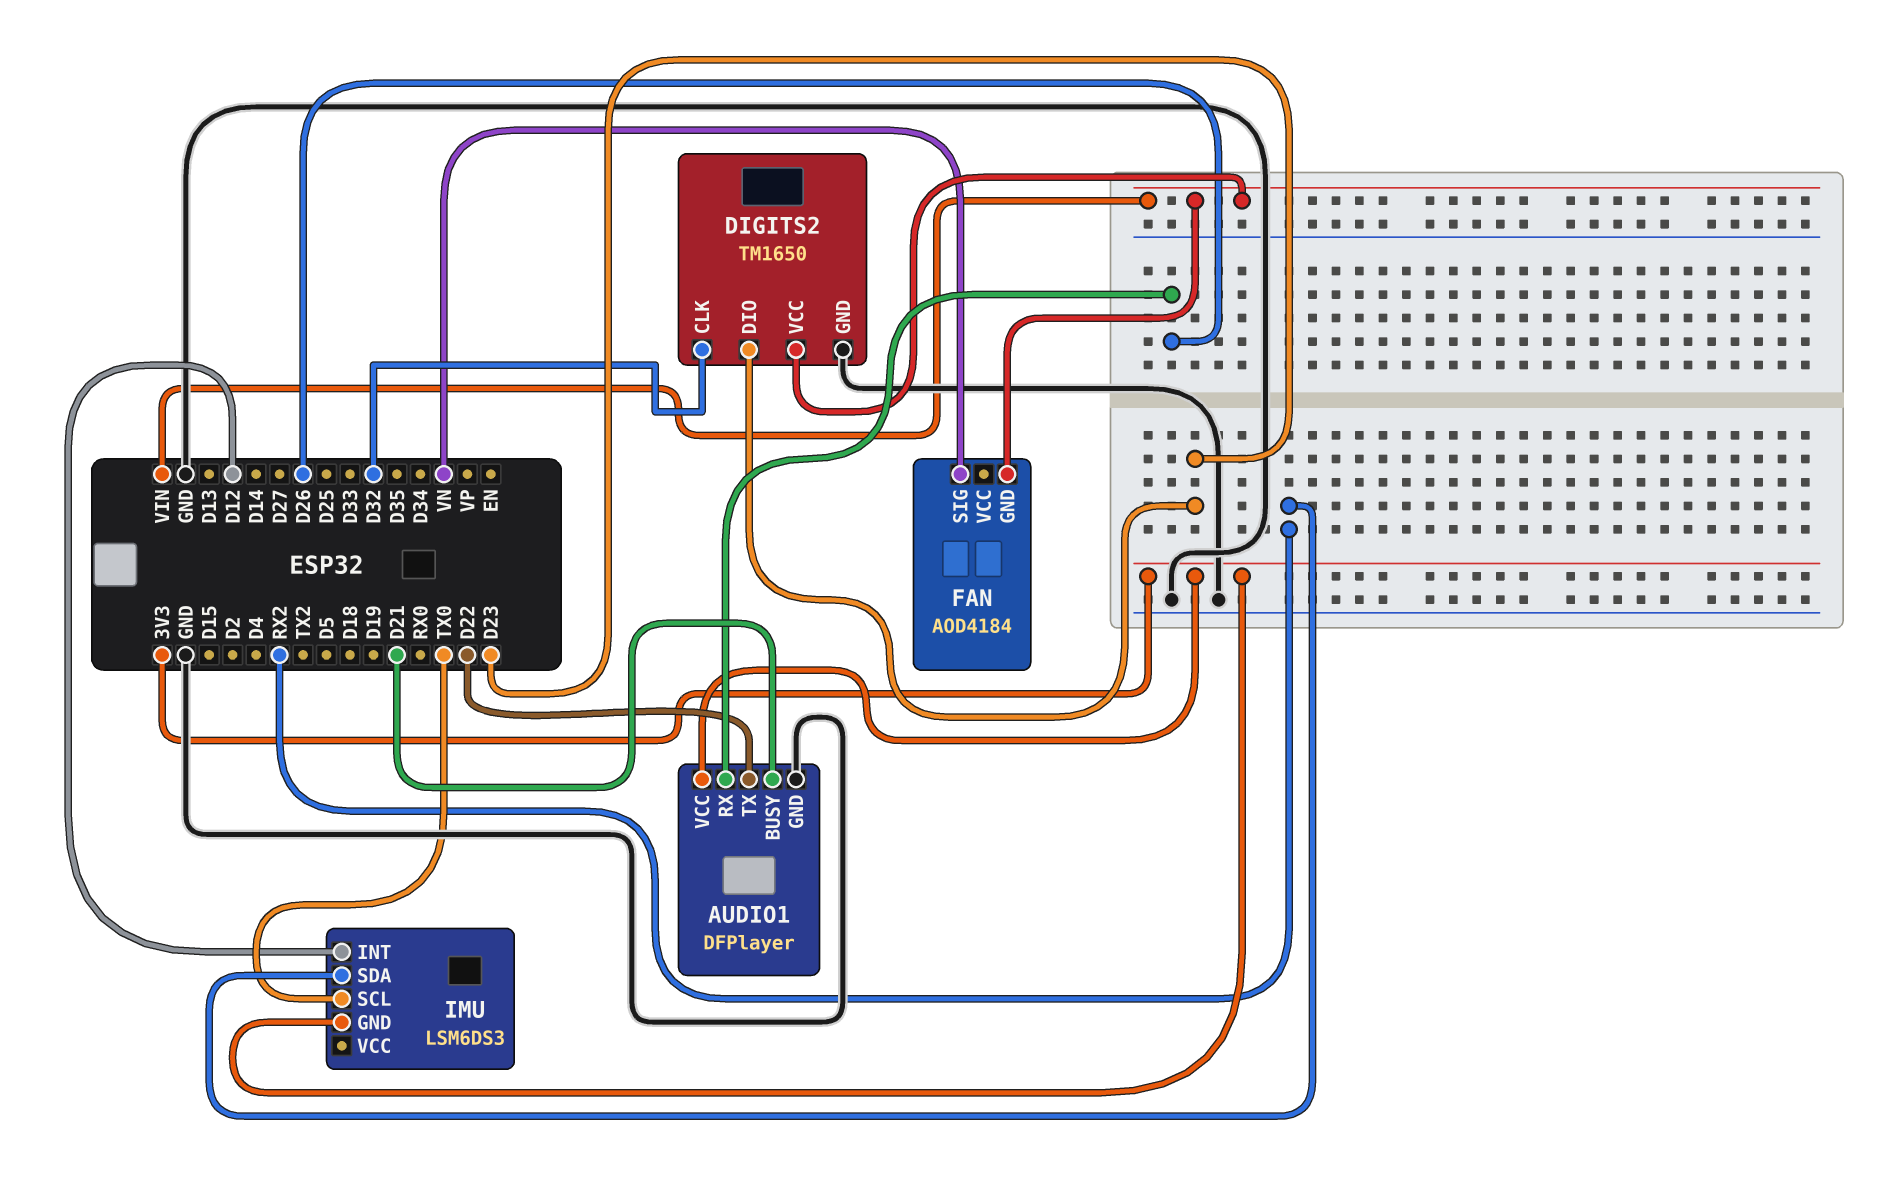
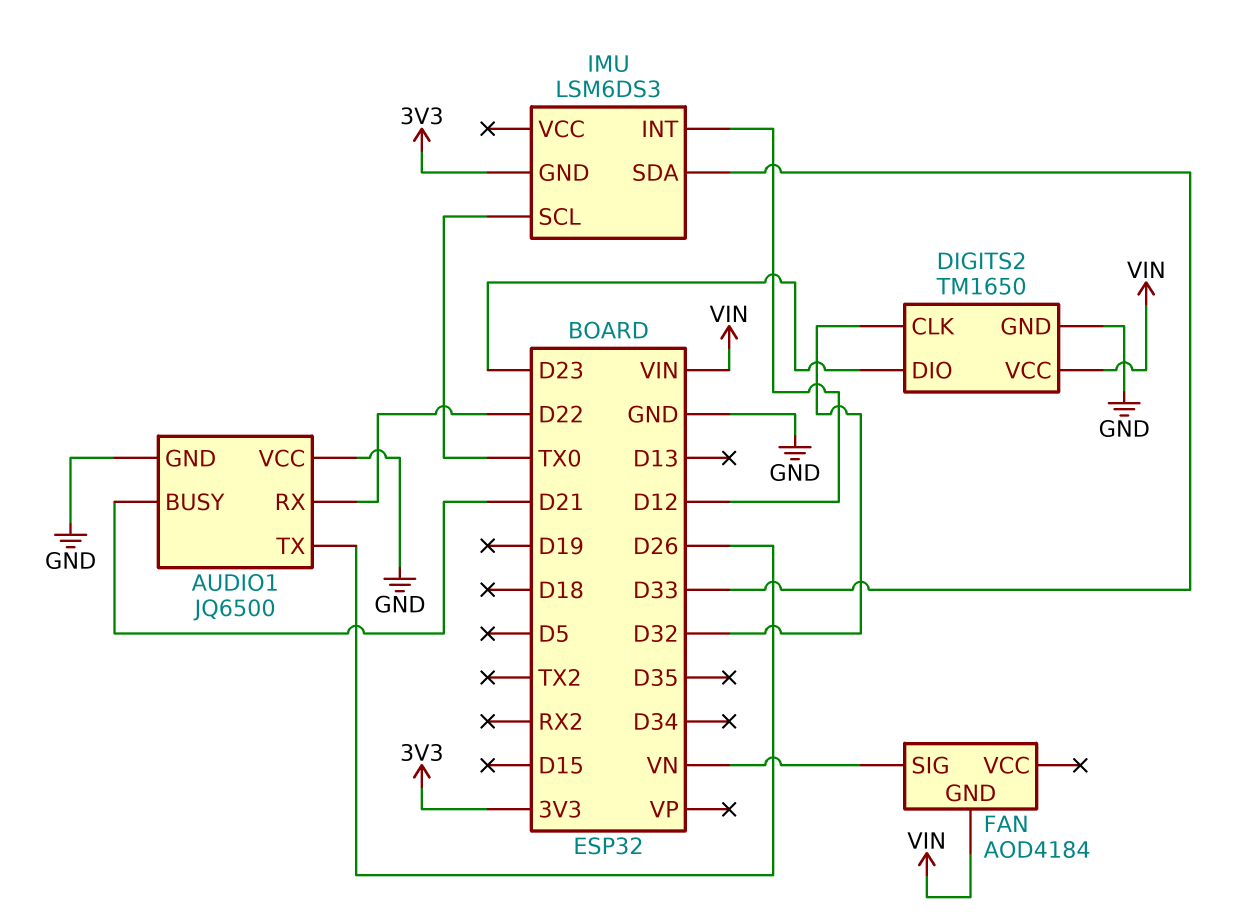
AUDIO1: DFPlayer -> JQ6500
AUDIO1 pin RX: D26 -> D22
AUDIO1 pin TX: D22 -> D26
AUDIO1 pin VCC: 3V3 -> GND
IMU pin SDA: RX2 -> D33

